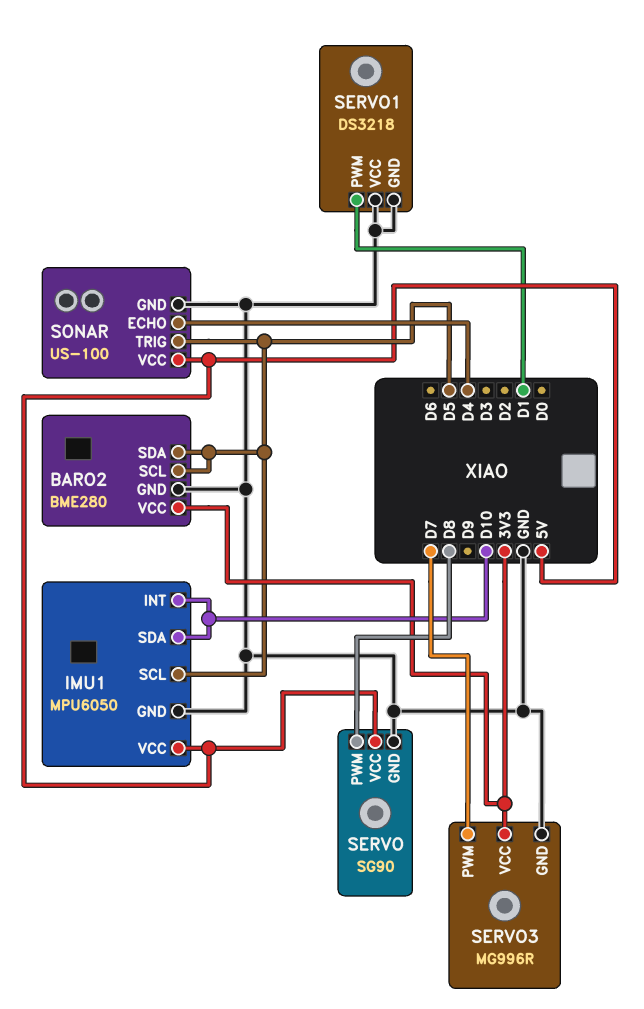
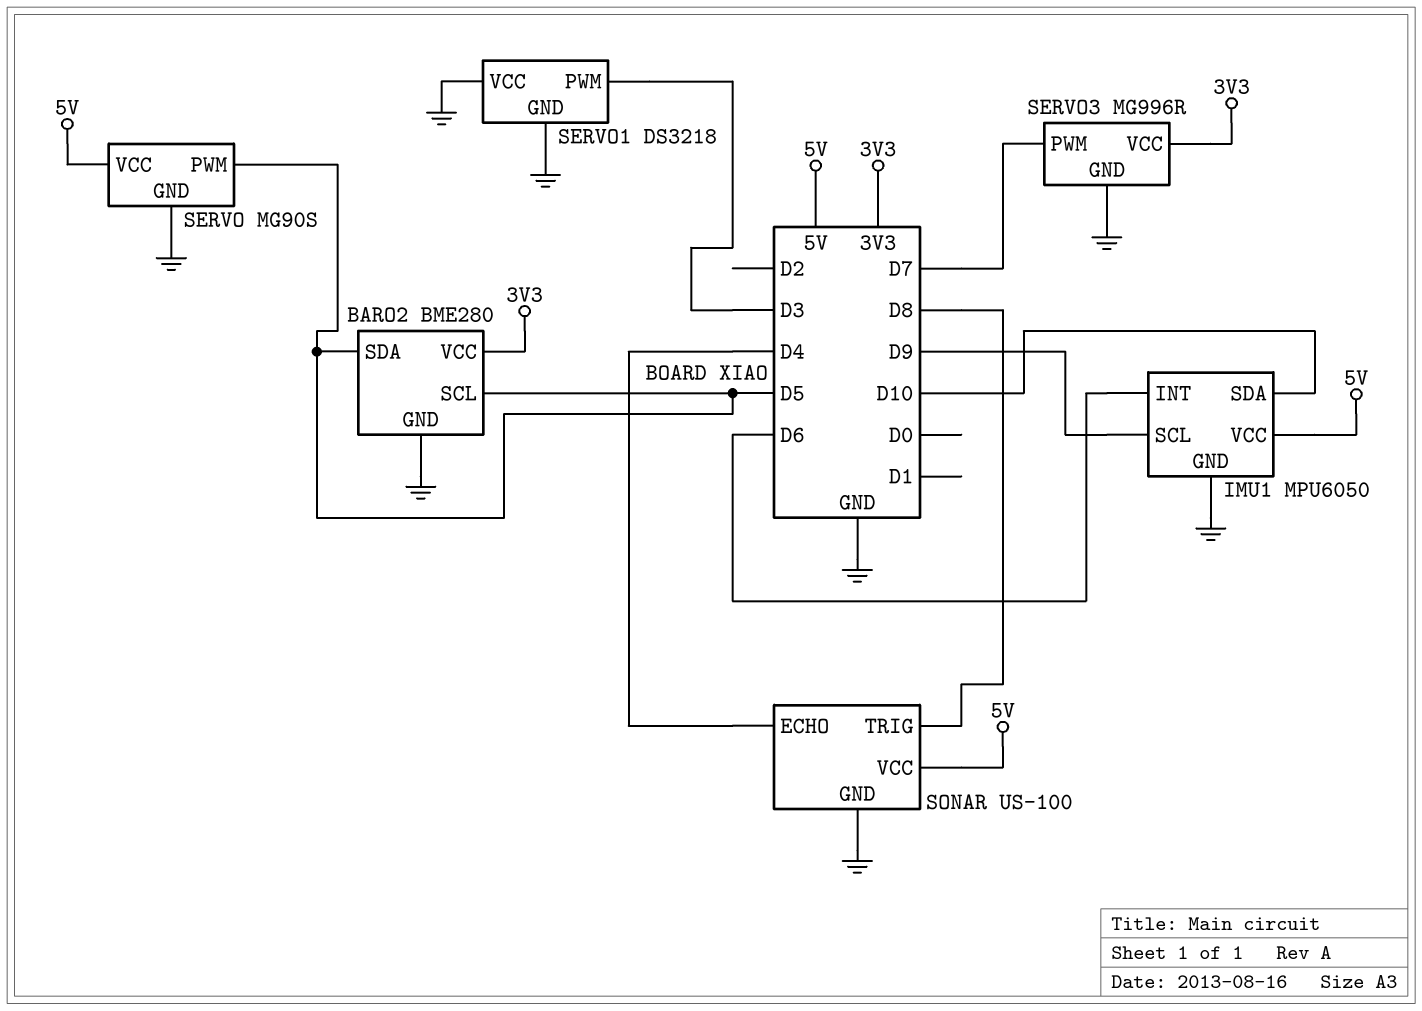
IMU1 pin INT: D10 -> D6
IMU1 pin SCL: D5 -> D9
SERVO: SG90 -> MG90S
SERVO pin PWM: D8 -> D5
SERVO1 pin PWM: D1 -> D3
SONAR pin TRIG: D5 -> D8

